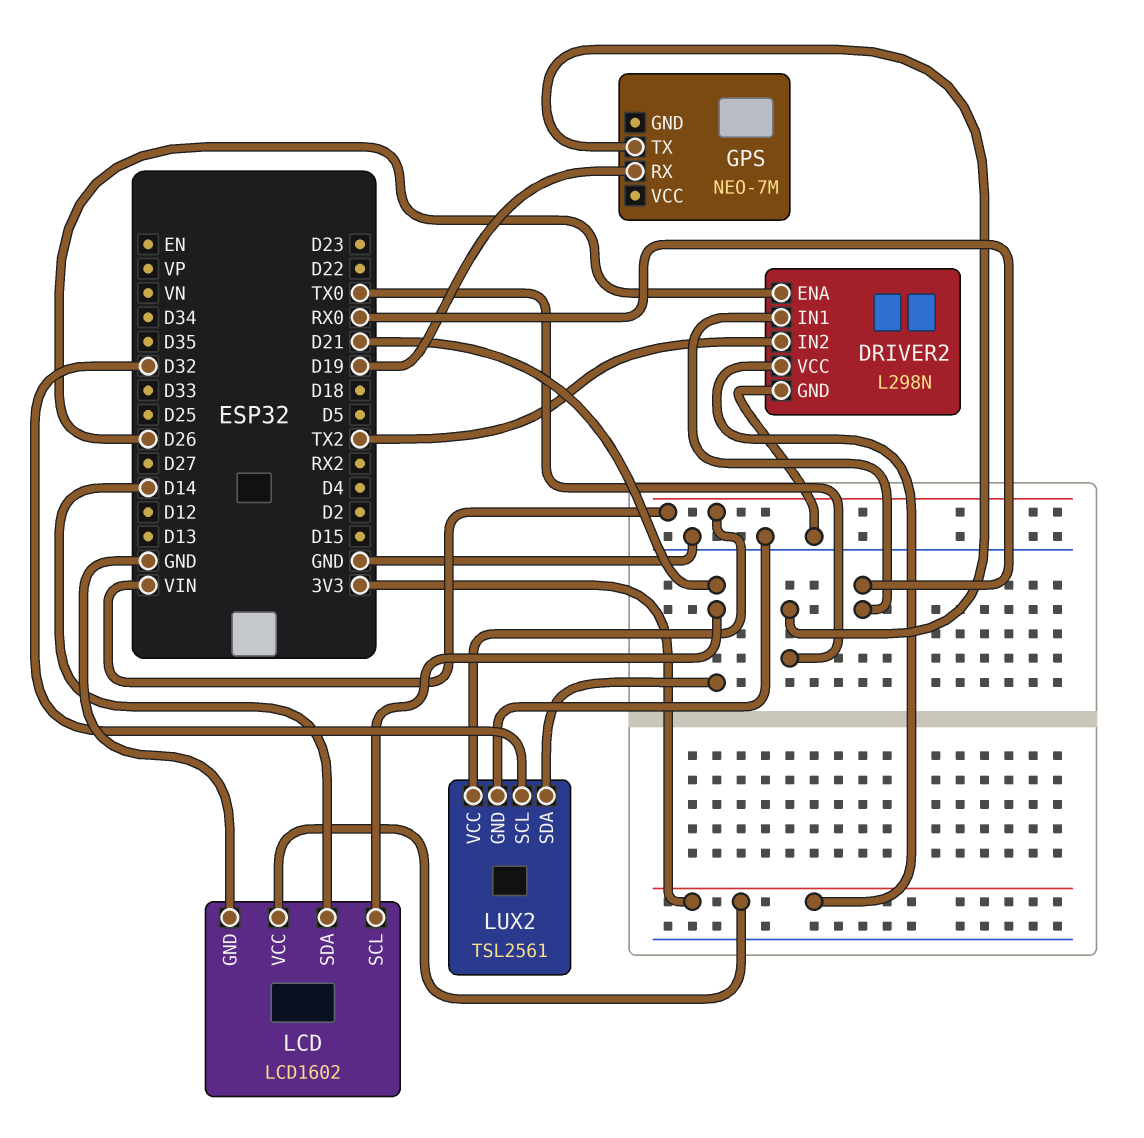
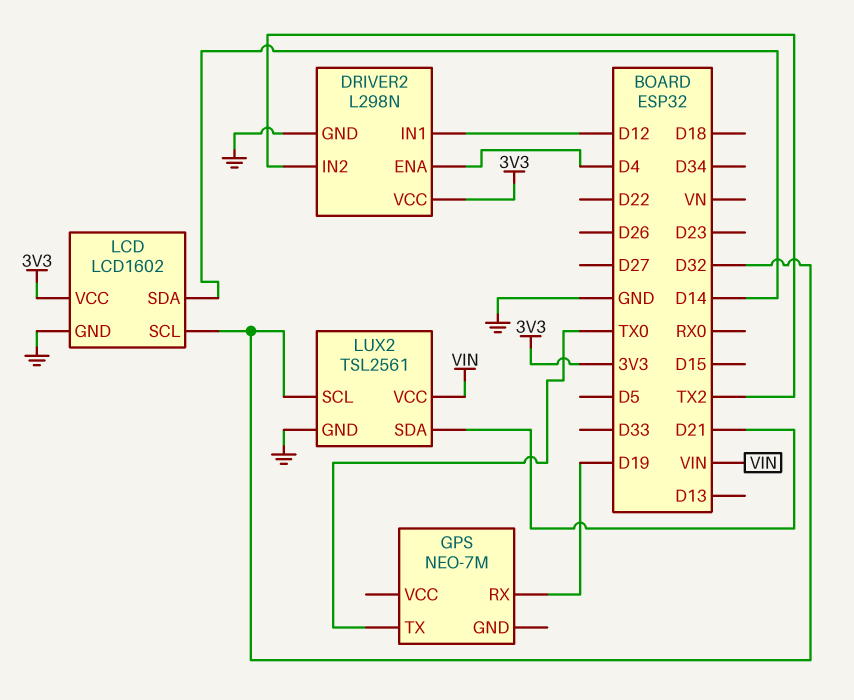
DRIVER2 pin ENA: D26 -> D4
DRIVER2 pin IN1: RX0 -> D12
LCD pin SCL: D21 -> D32

